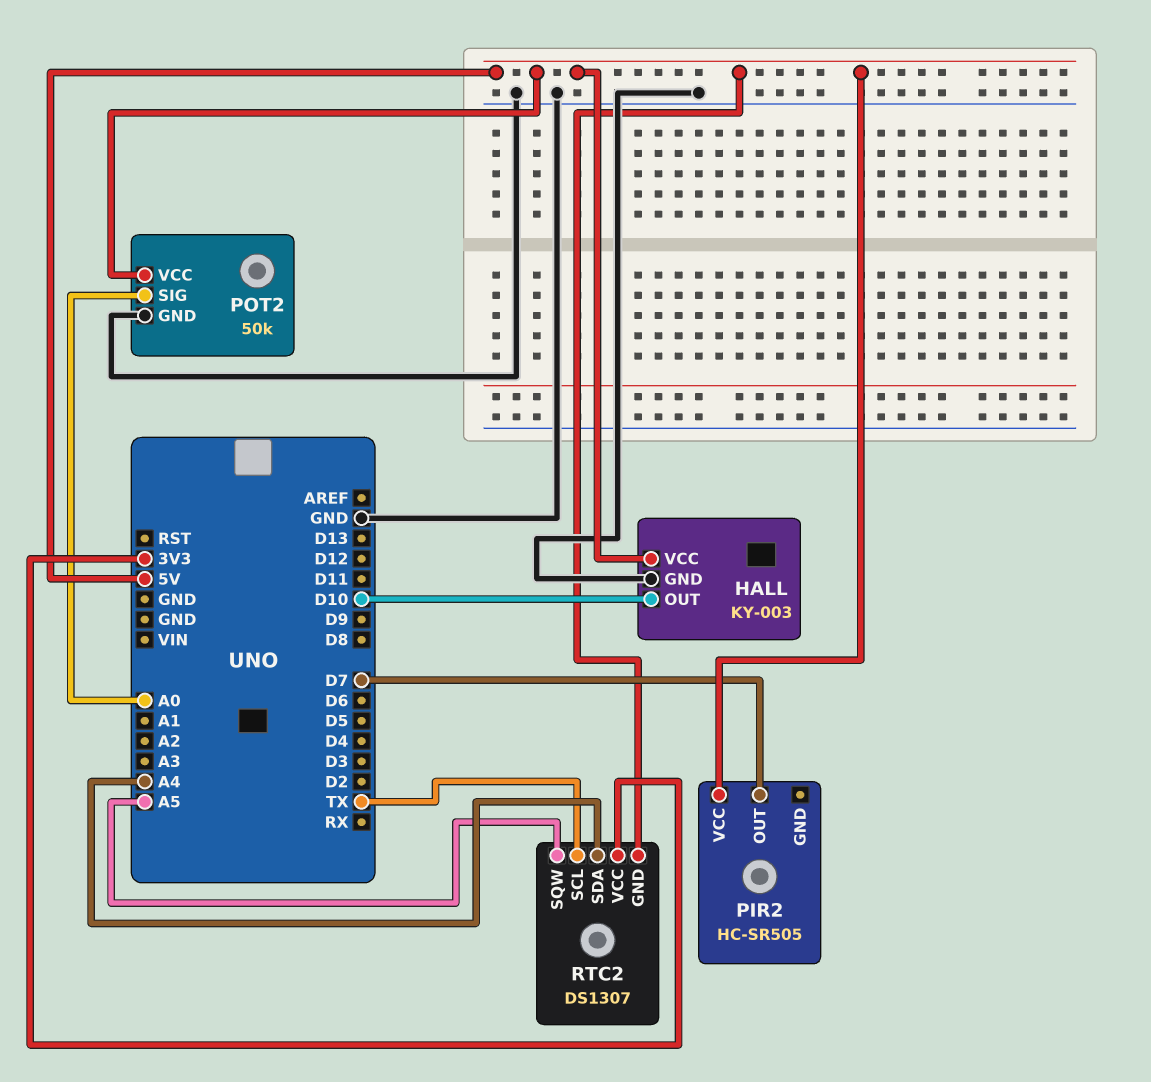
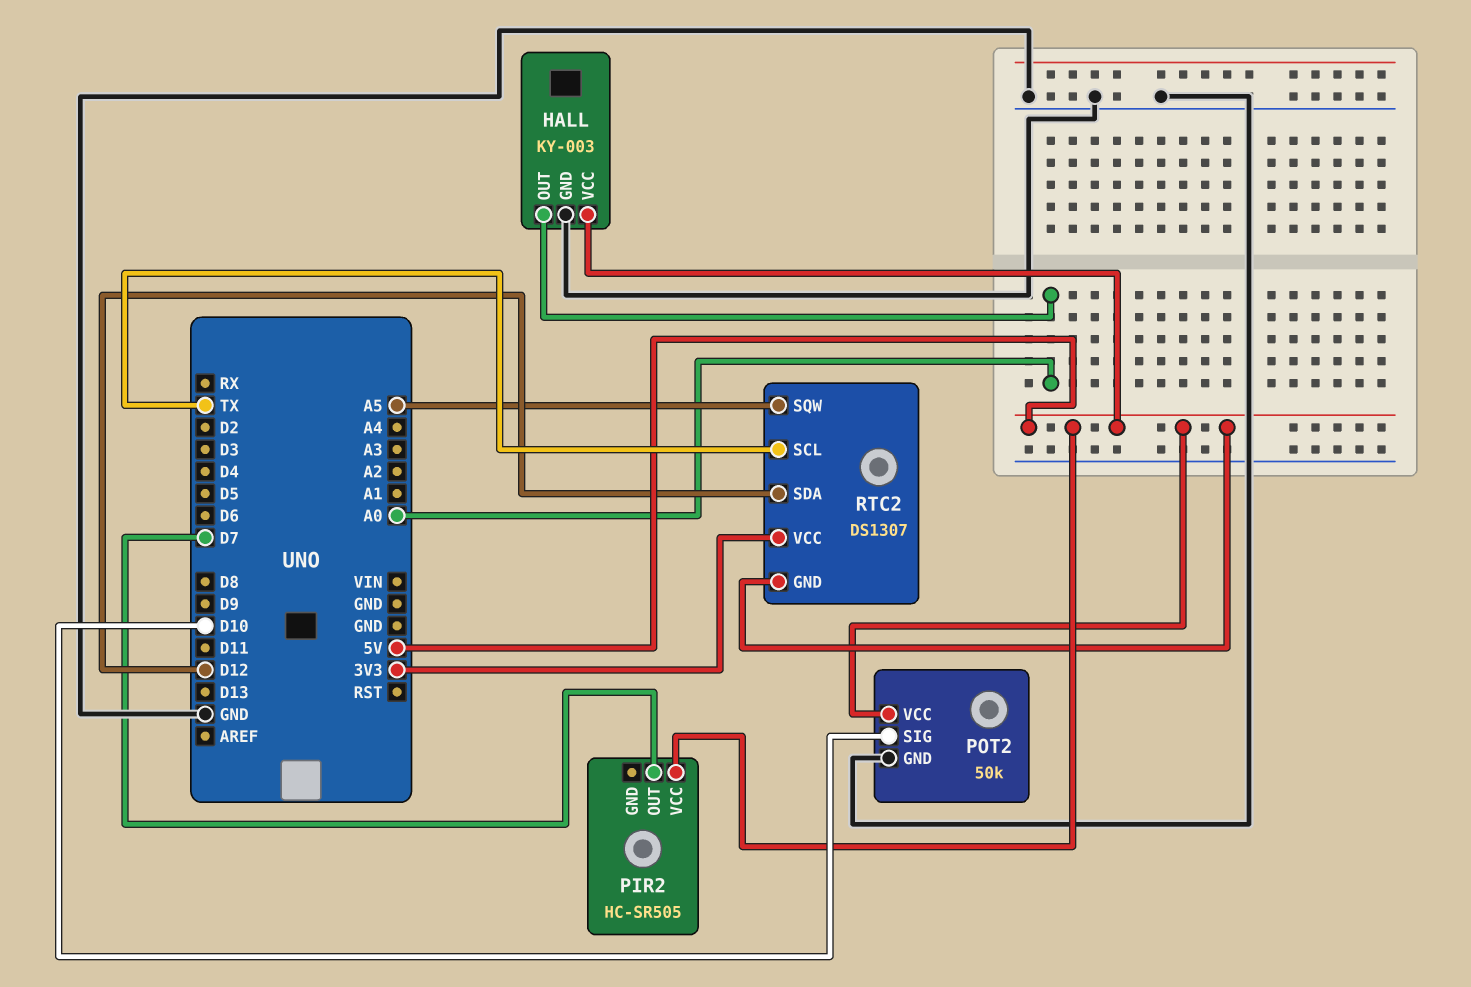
HALL pin OUT: D10 -> A0
POT2 pin SIG: A0 -> D10
RTC2 pin SDA: A4 -> D12

